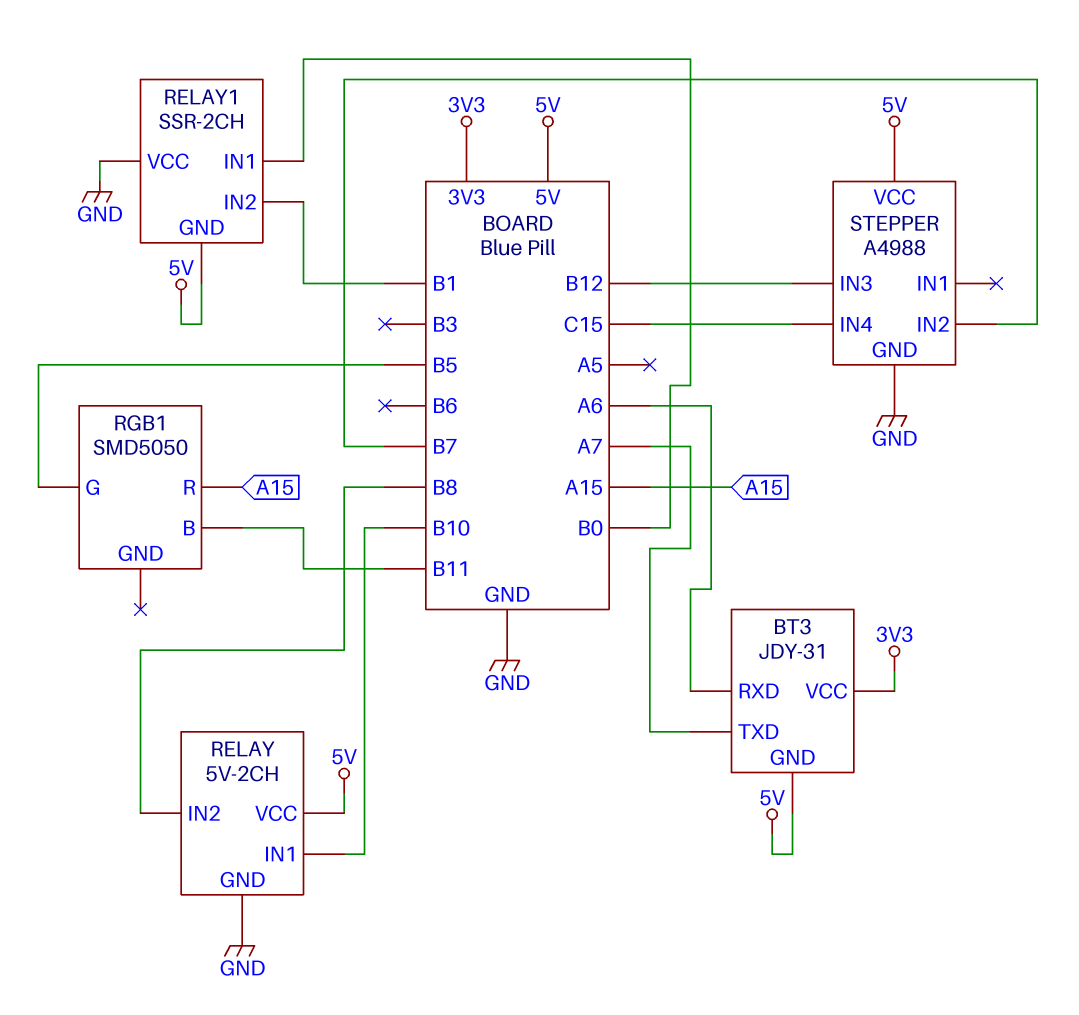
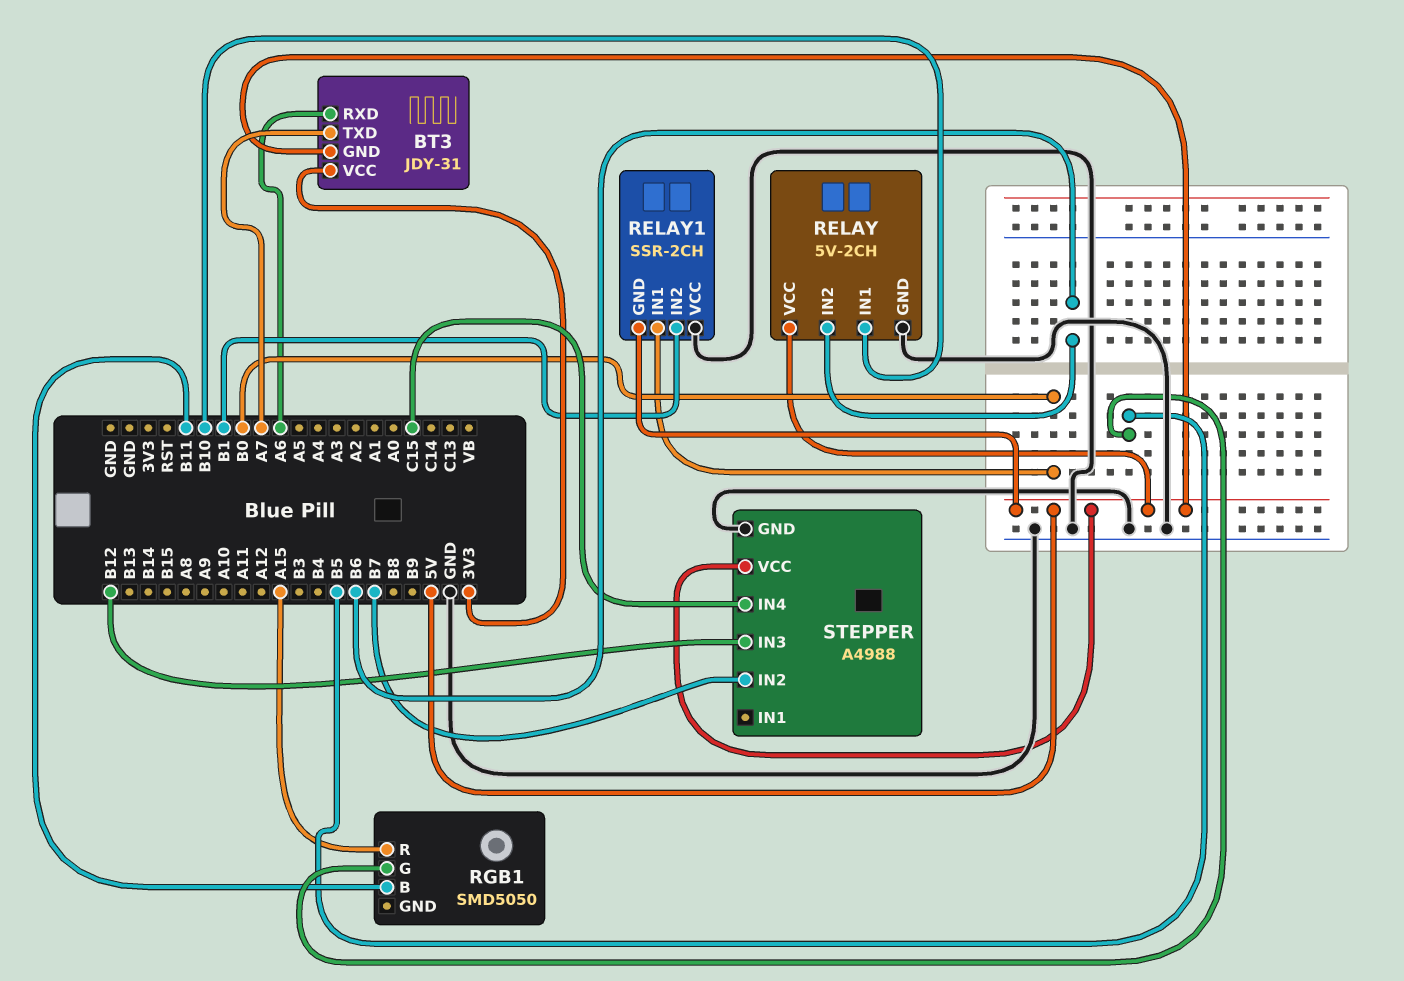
RELAY pin IN2: B8 -> B6

